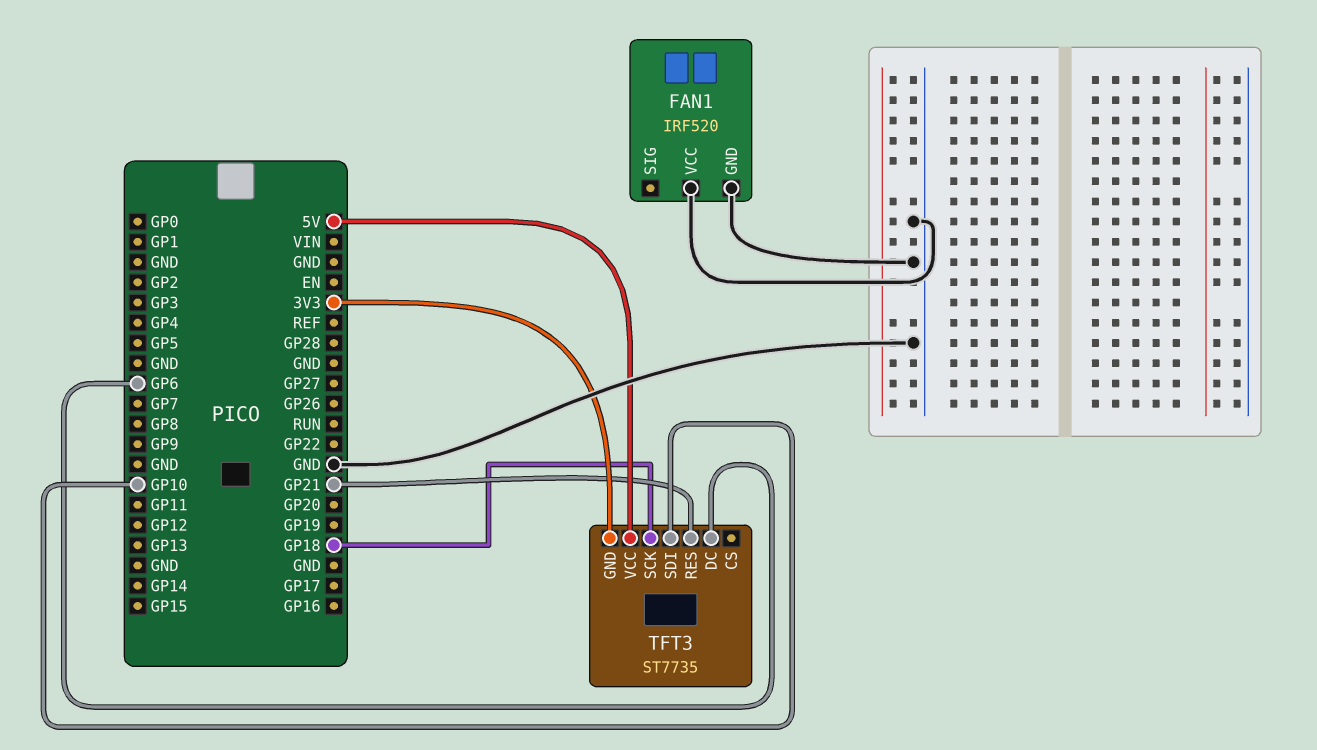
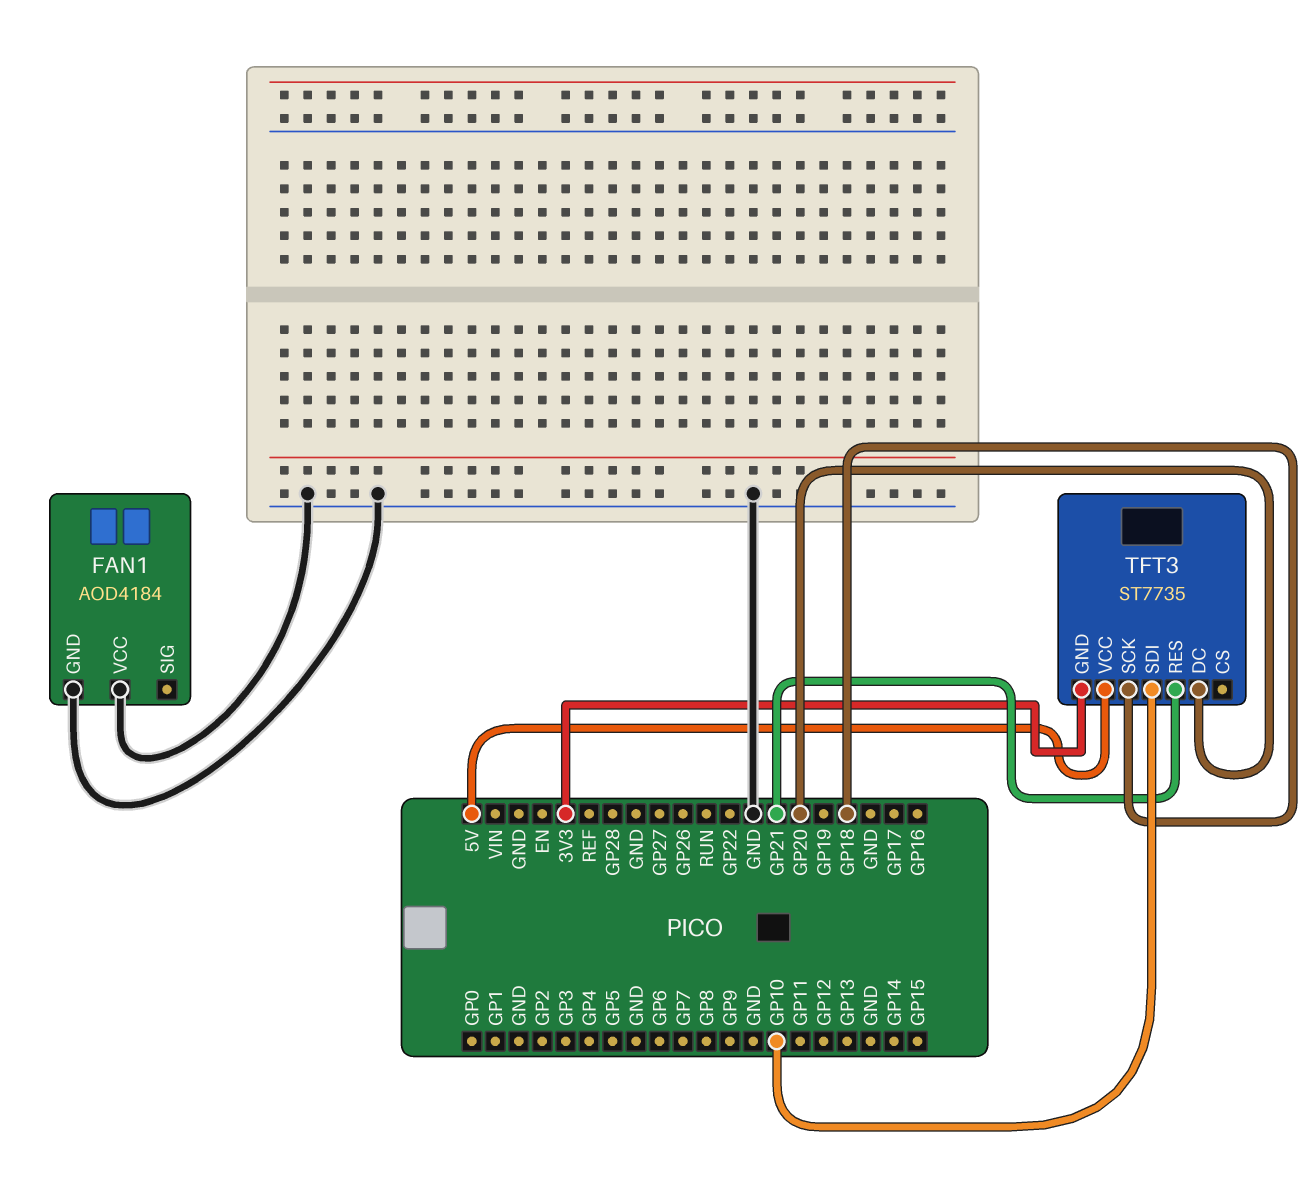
FAN1: IRF520 -> AOD4184
TFT3 pin DC: GP6 -> GP20

